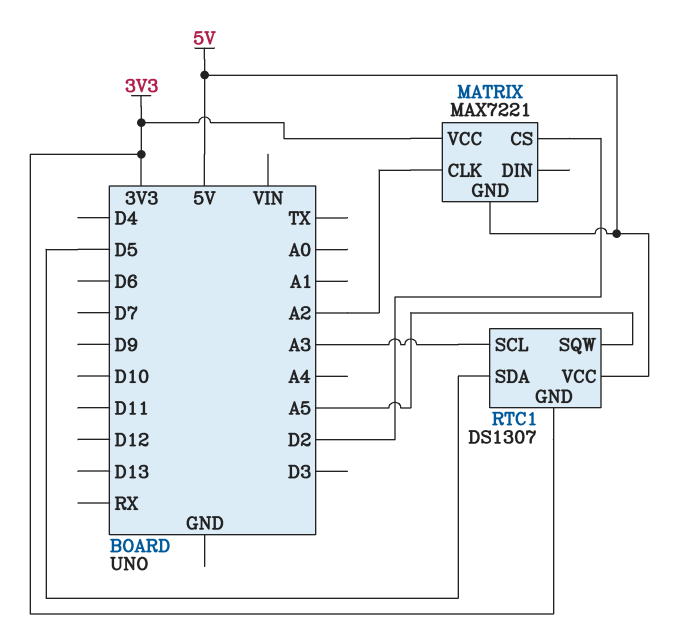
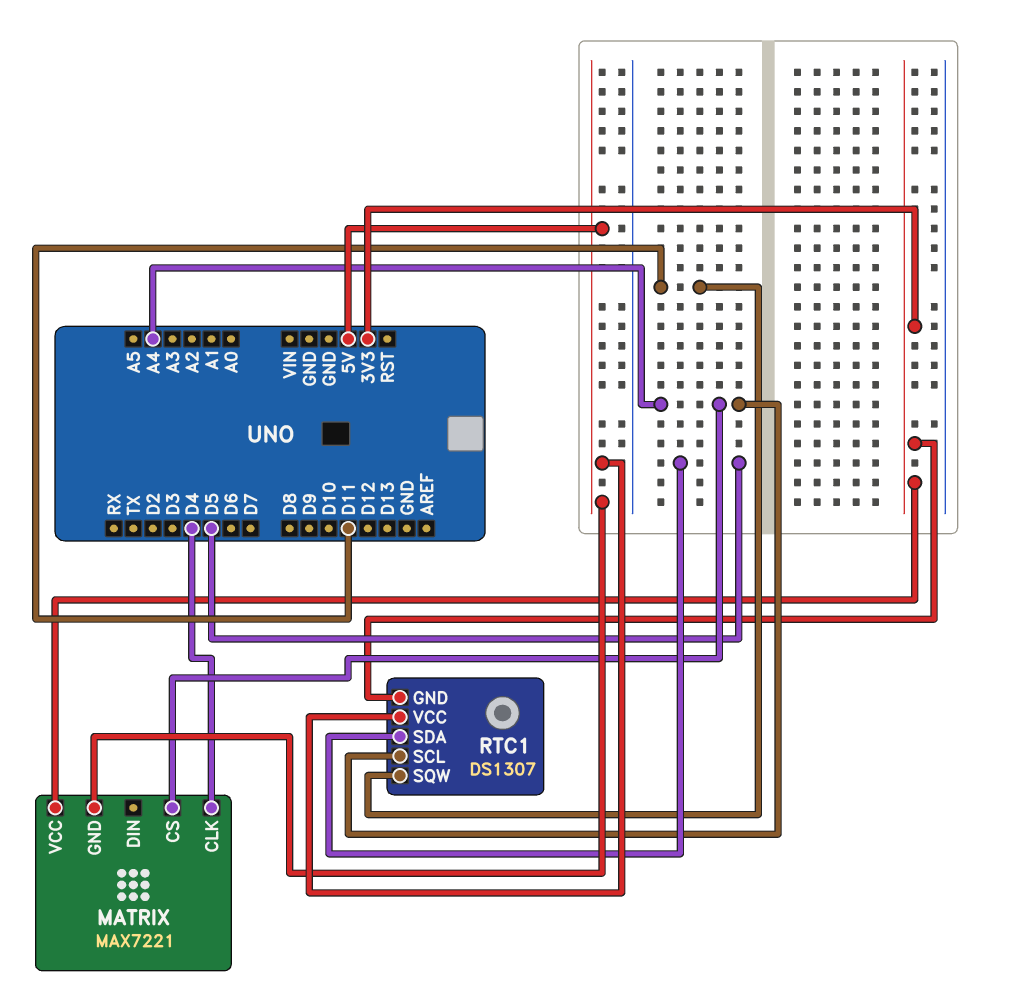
MATRIX pin CLK: A2 -> D4
MATRIX pin CS: D2 -> A4
RTC1 pin SCL: A3 -> A4
RTC1 pin SQW: A5 -> D11

